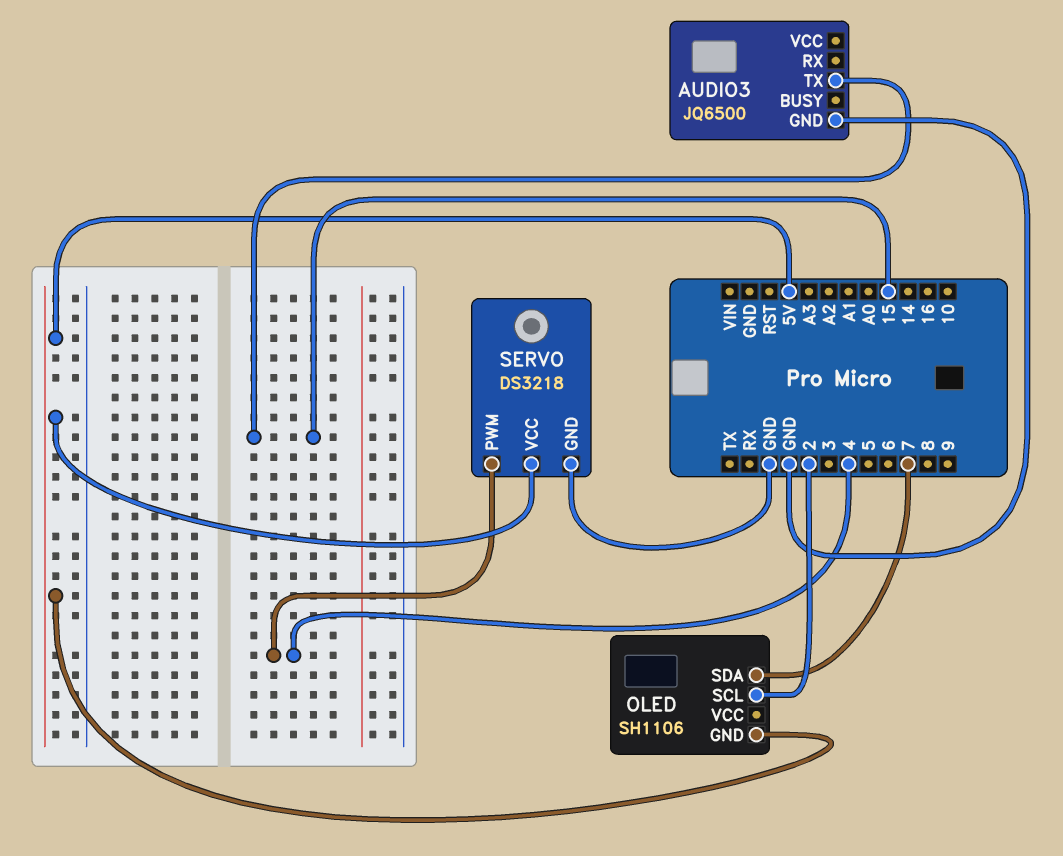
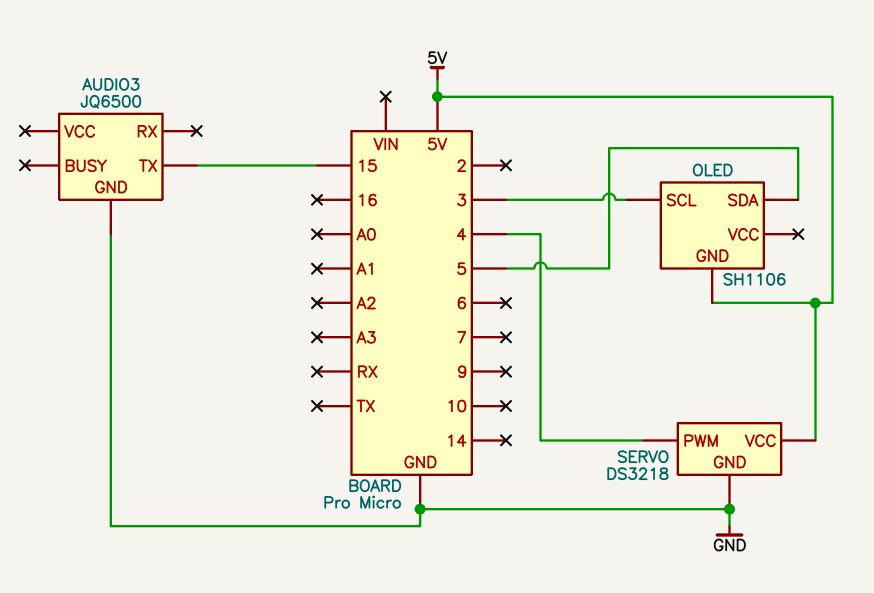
OLED pin SCL: 2 -> 3
OLED pin SDA: 7 -> 5

